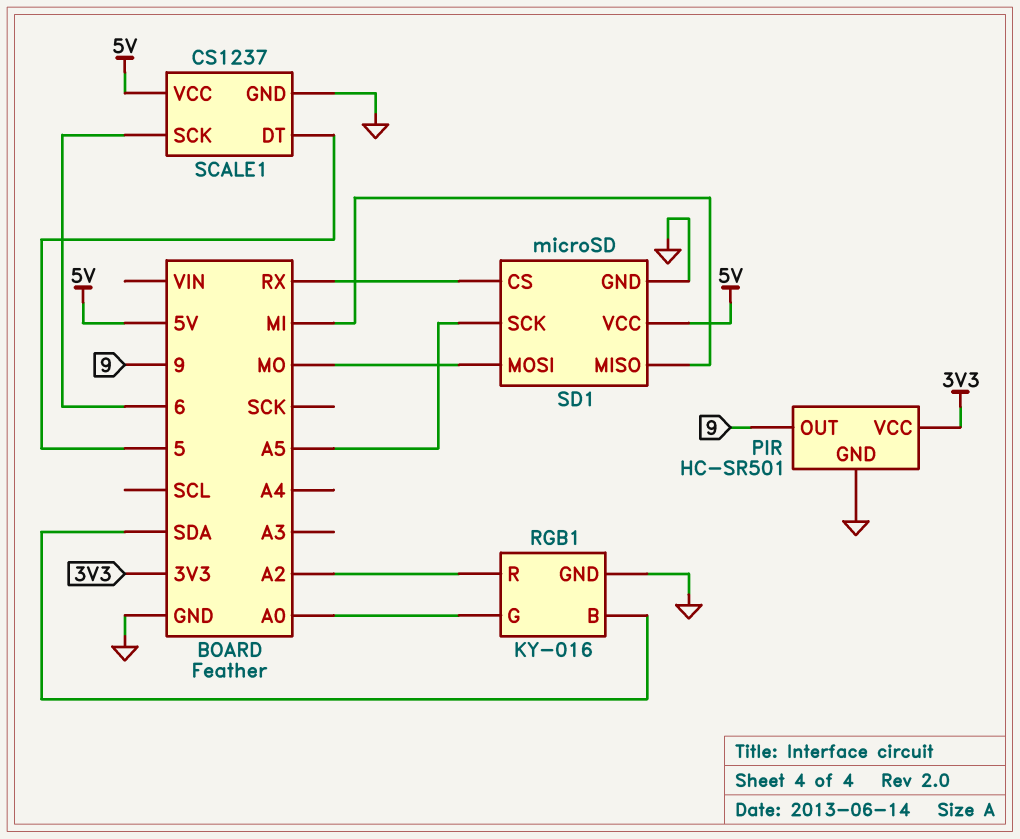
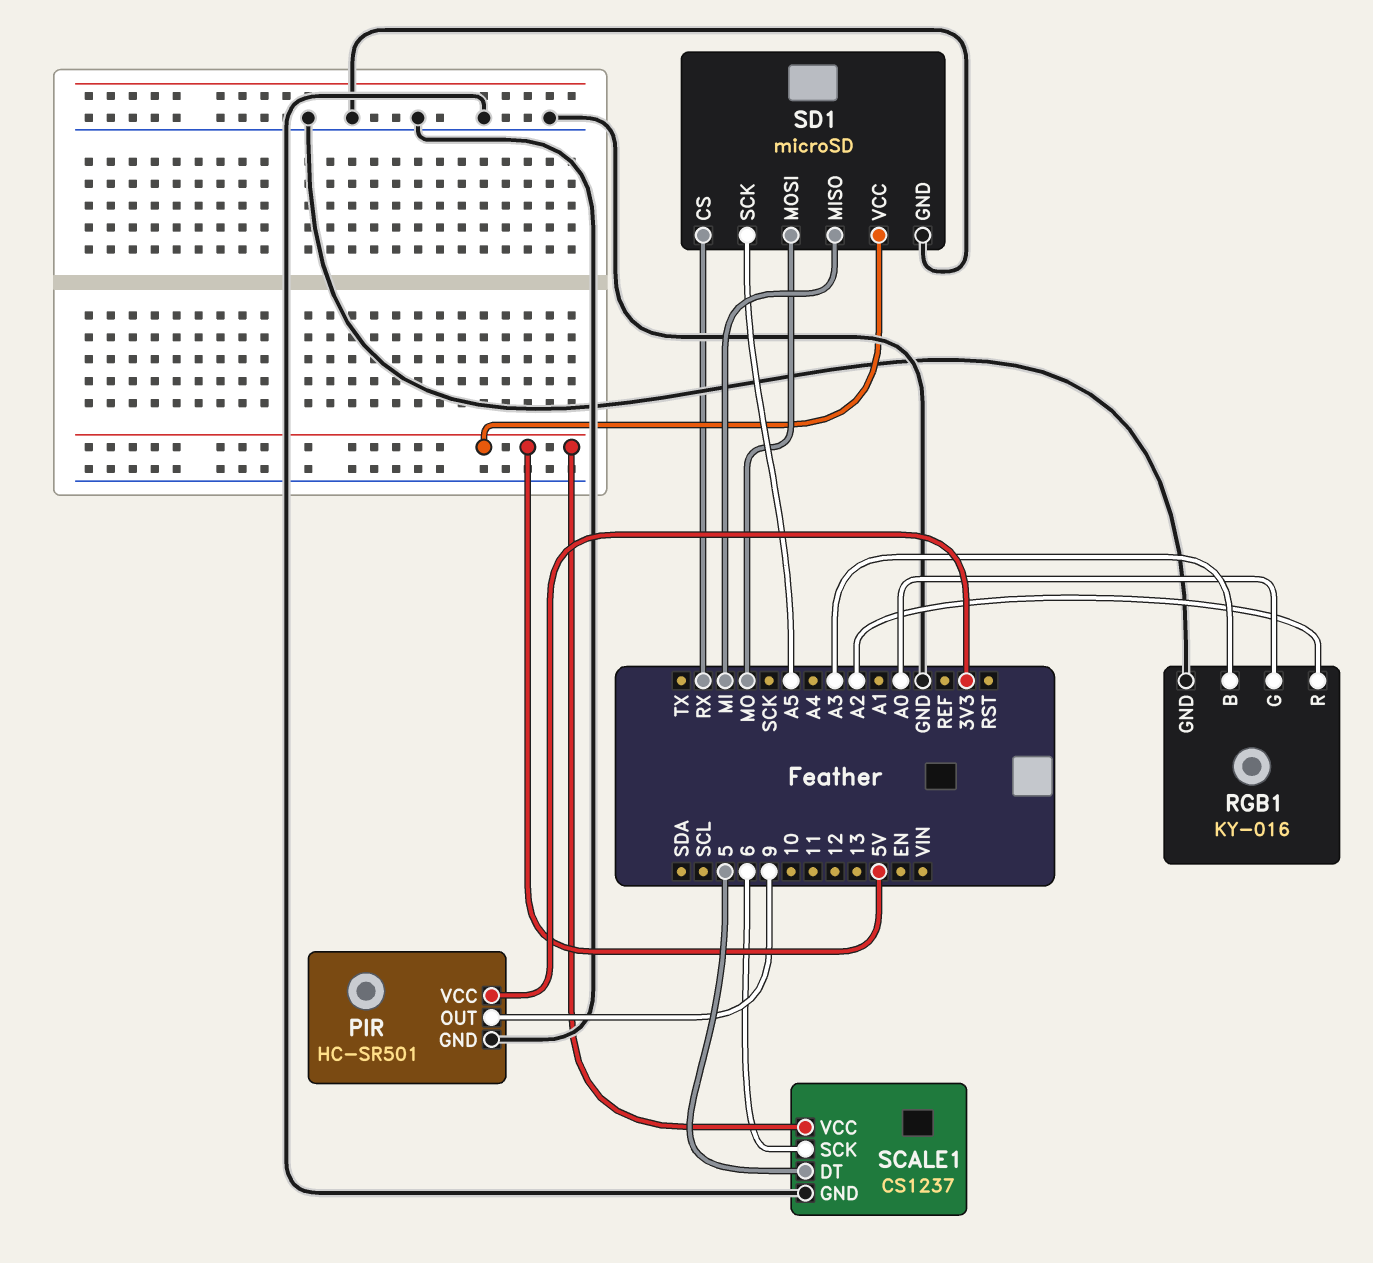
RGB1 pin B: SDA -> A3

